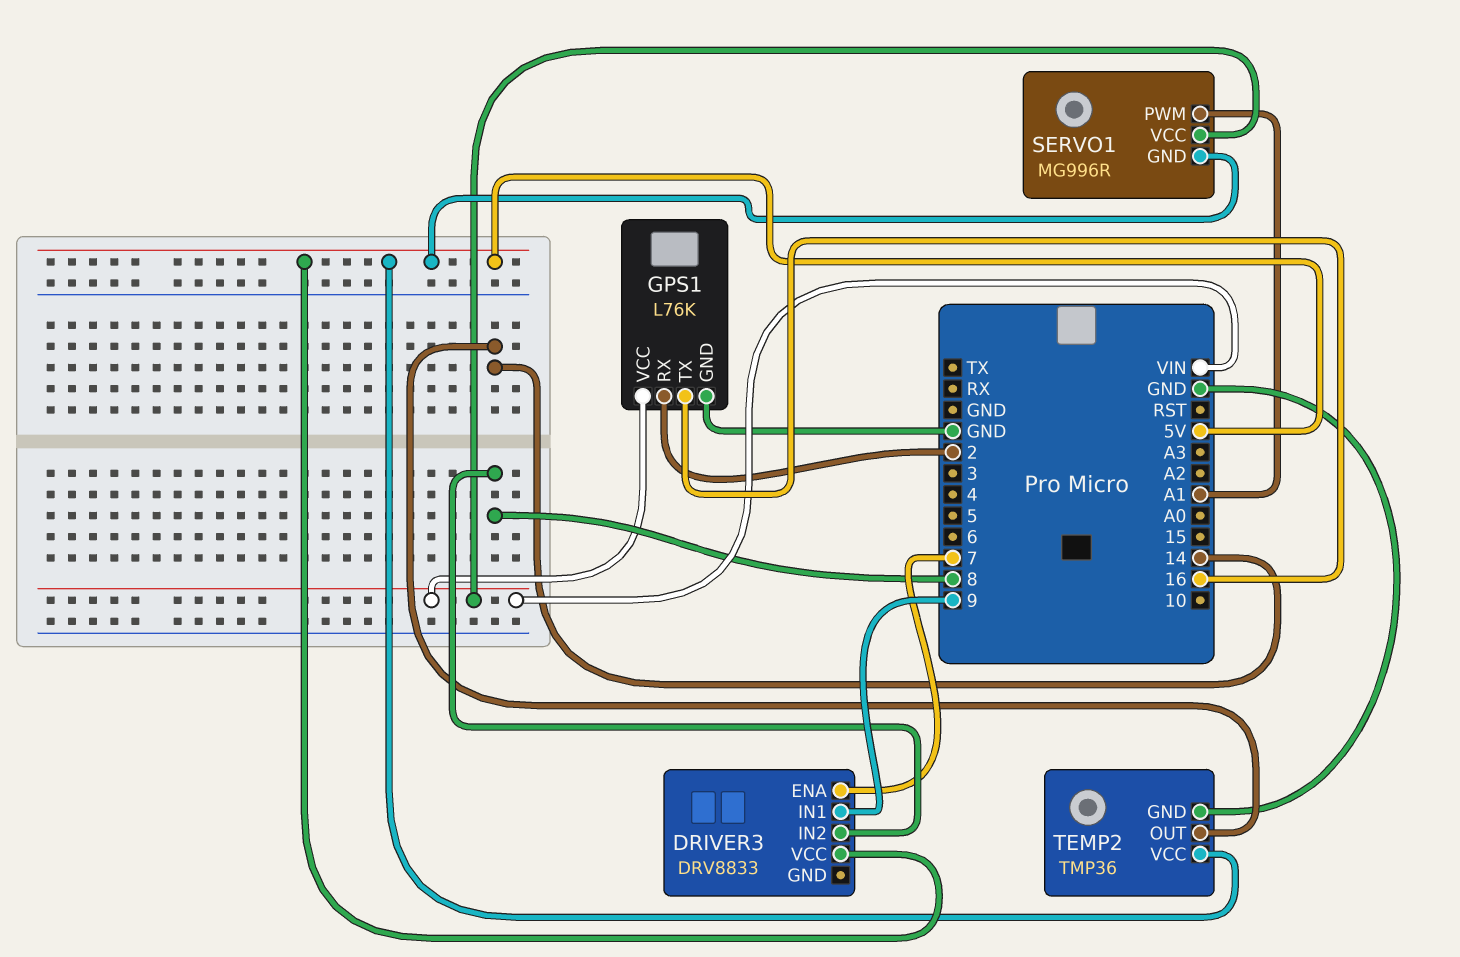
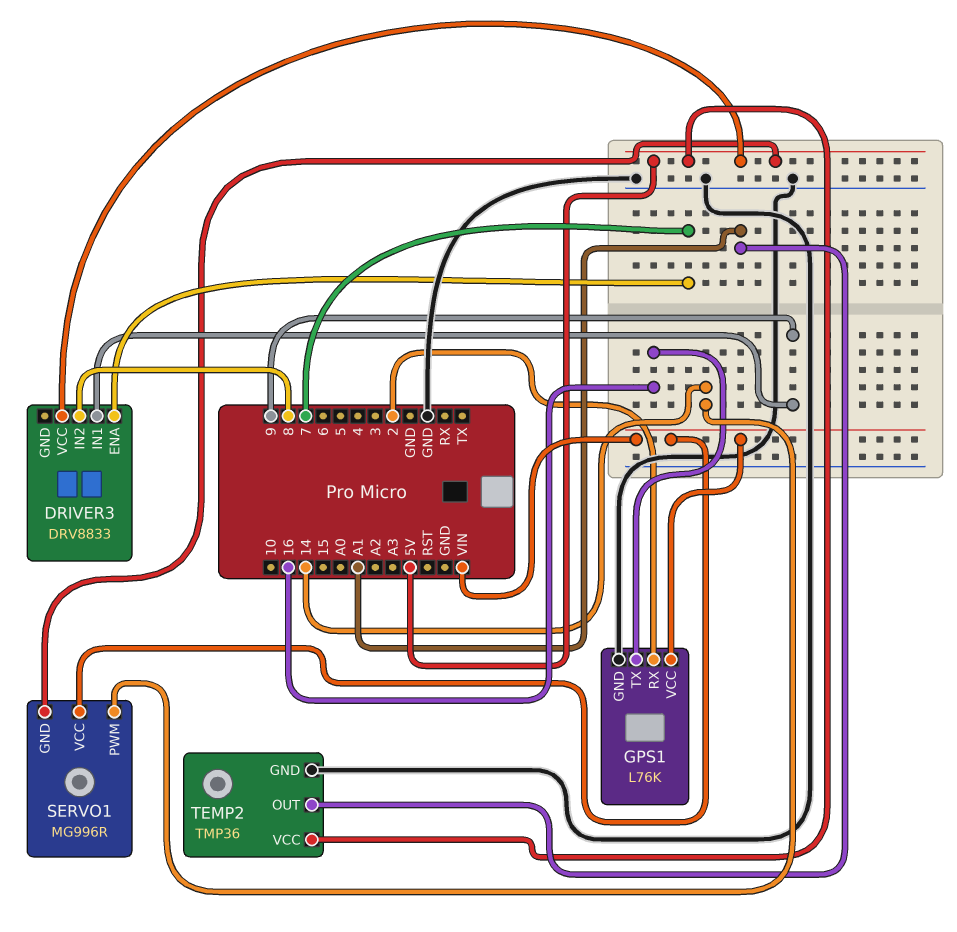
SERVO1 pin PWM: A1 -> 14
TEMP2 pin OUT: 14 -> A1

